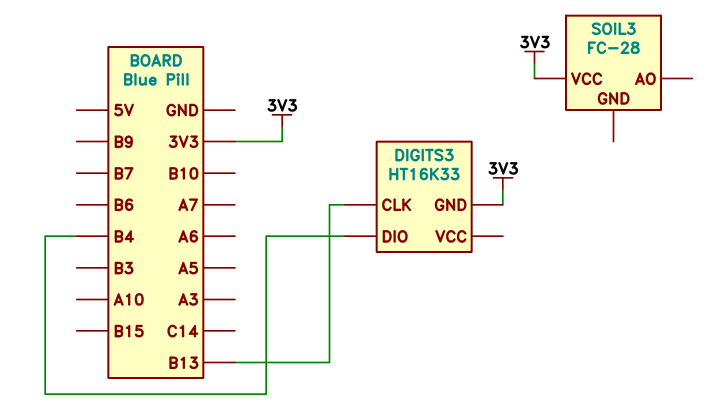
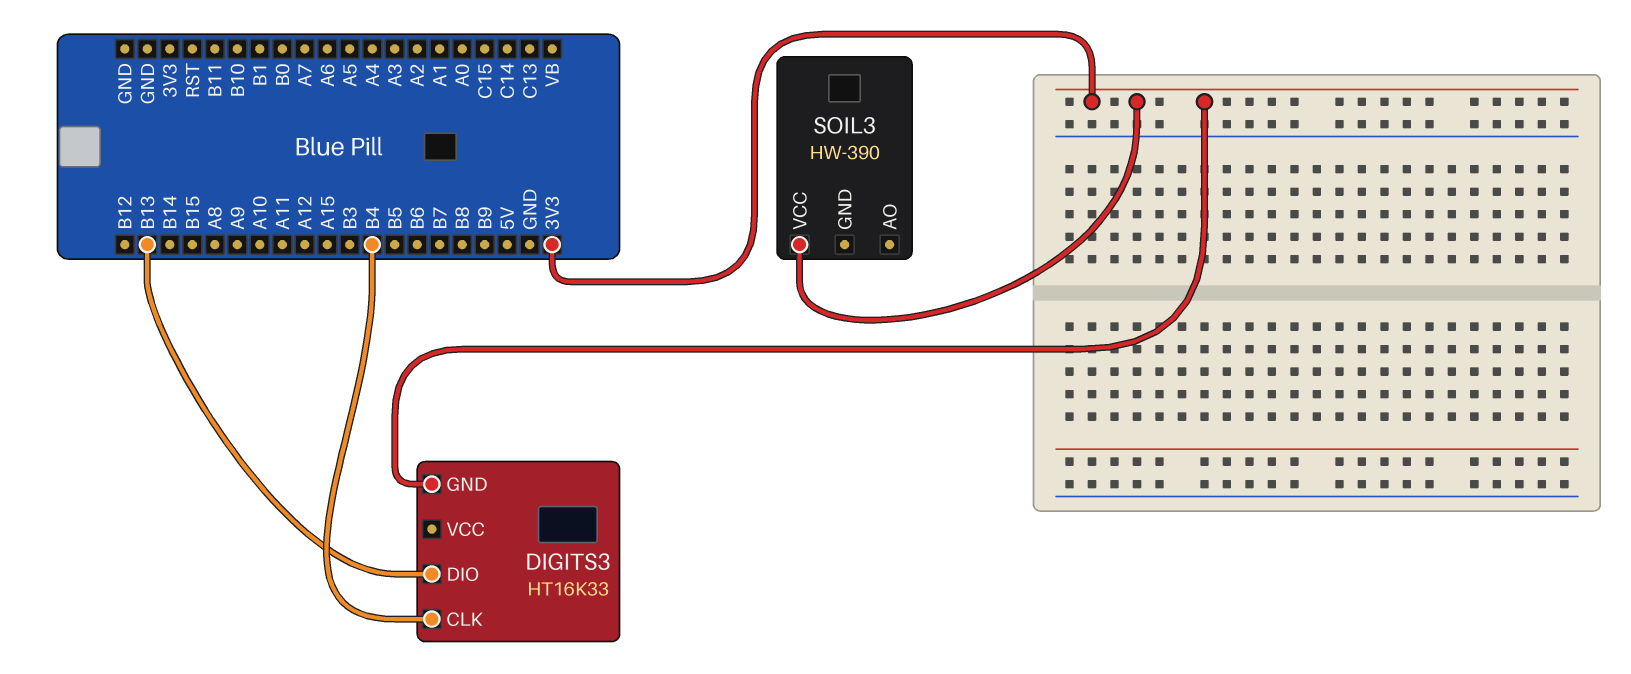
DIGITS3 pin CLK: B13 -> B4
DIGITS3 pin DIO: B4 -> B13
SOIL3: FC-28 -> HW-390

